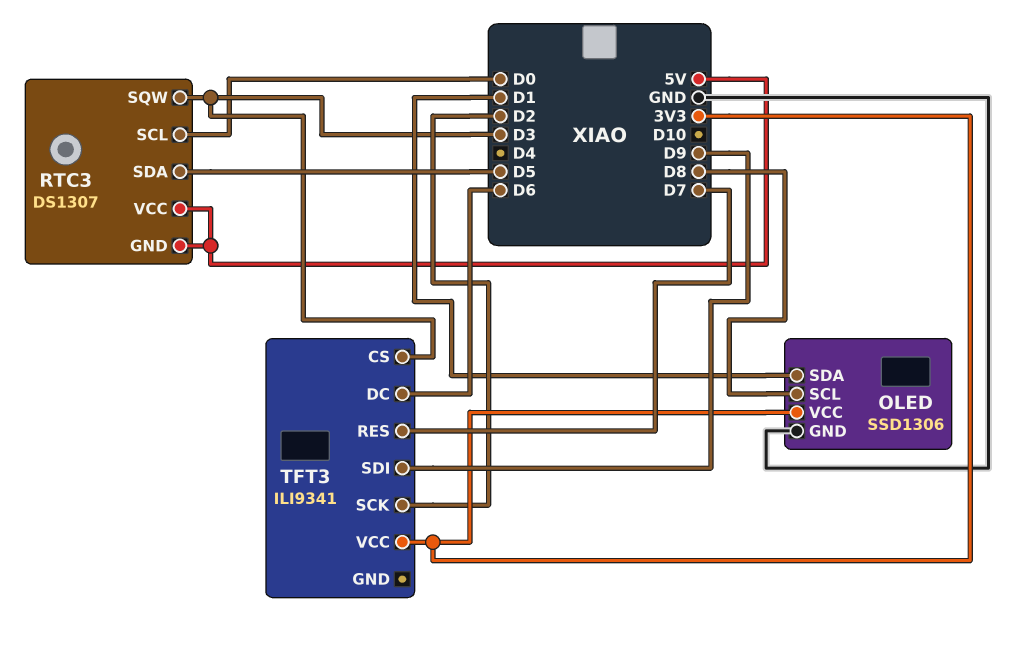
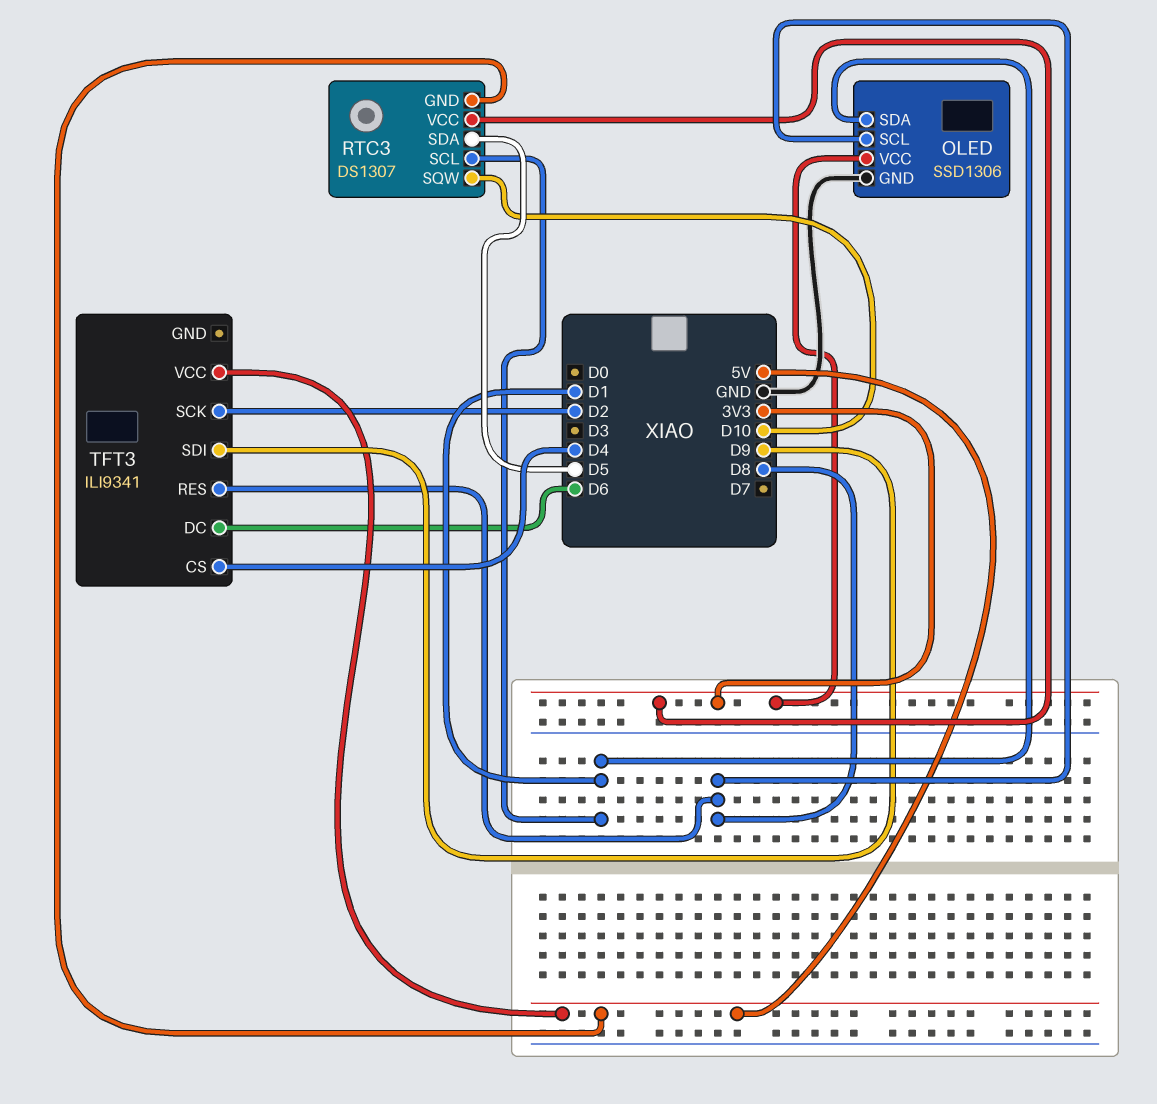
RTC3 pin SCL: D0 -> D1
RTC3 pin SQW: D3 -> D10
RTC3 pin VCC: 5V -> 3V3
TFT3 pin CS: D3 -> D4
TFT3 pin RES: D7 -> D8
TFT3 pin VCC: 3V3 -> 5V

